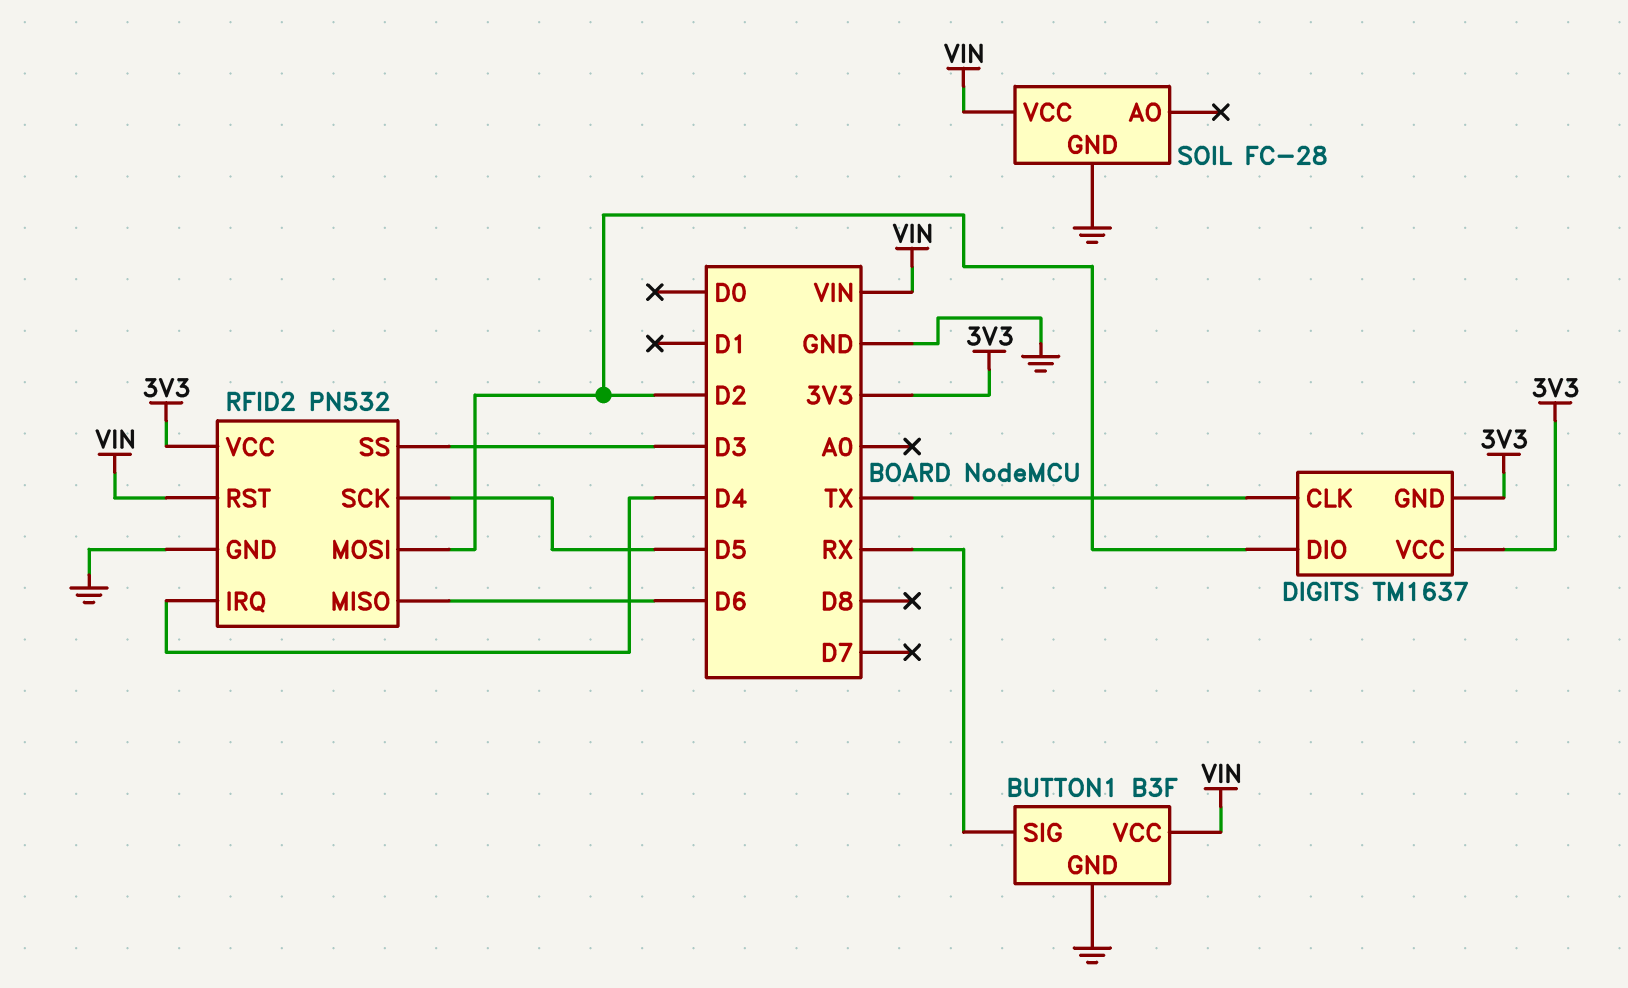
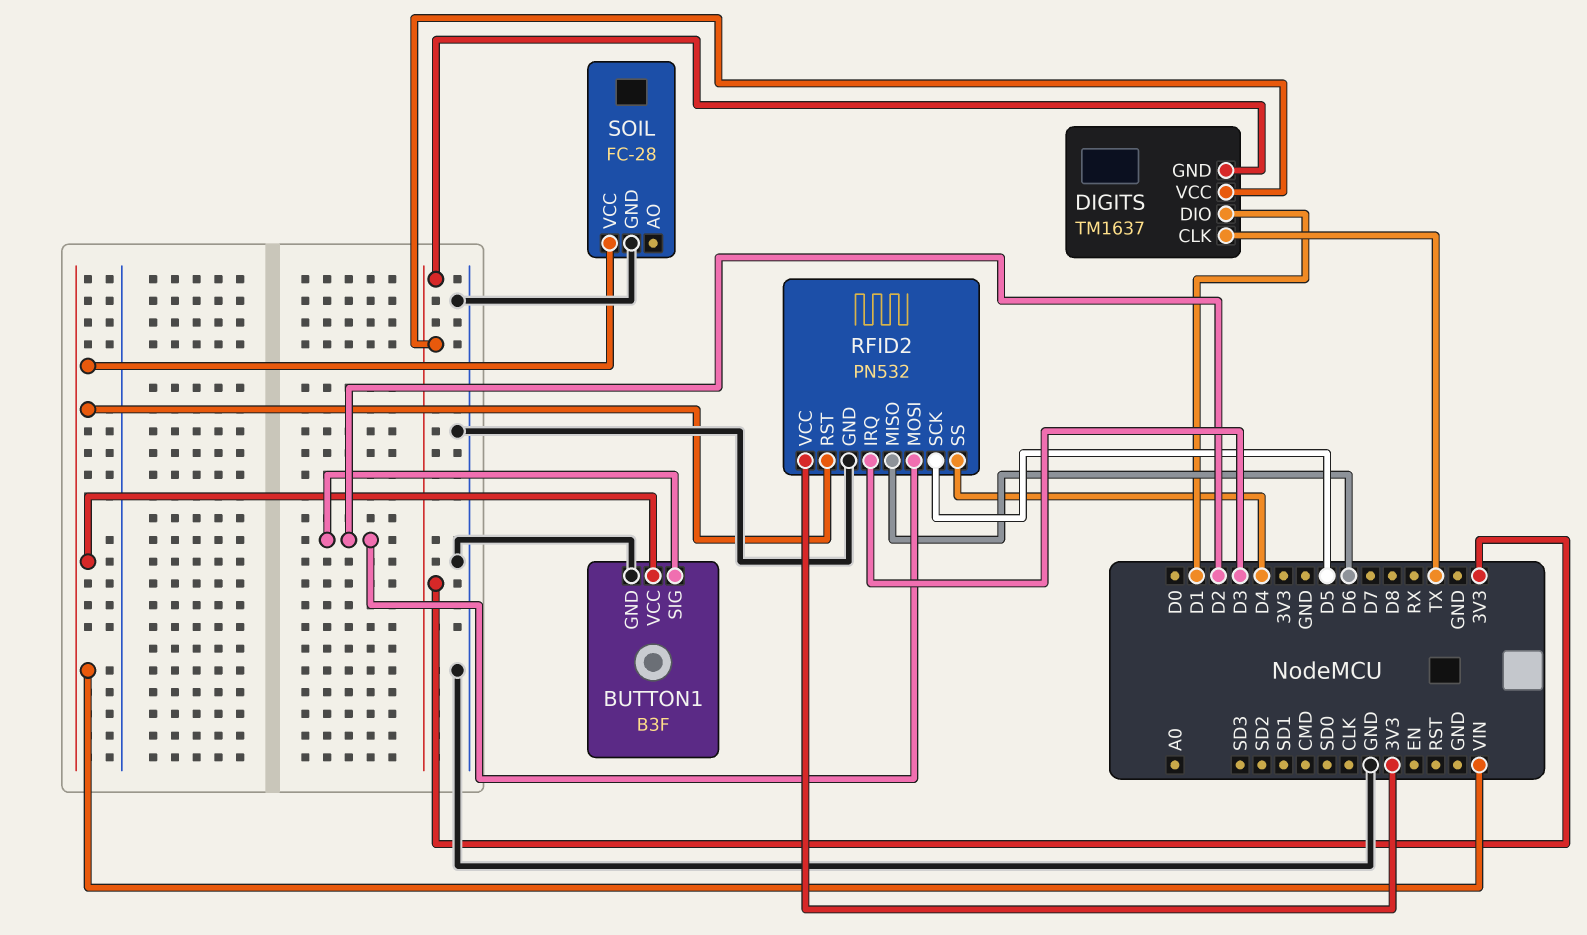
BUTTON1 pin SIG: RX -> D2
DIGITS pin DIO: D2 -> D1
RFID2 pin IRQ: D4 -> D3
RFID2 pin SS: D3 -> D4

